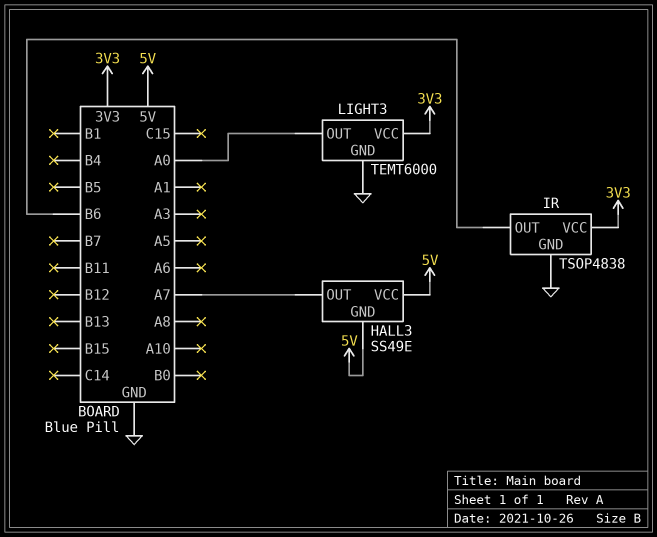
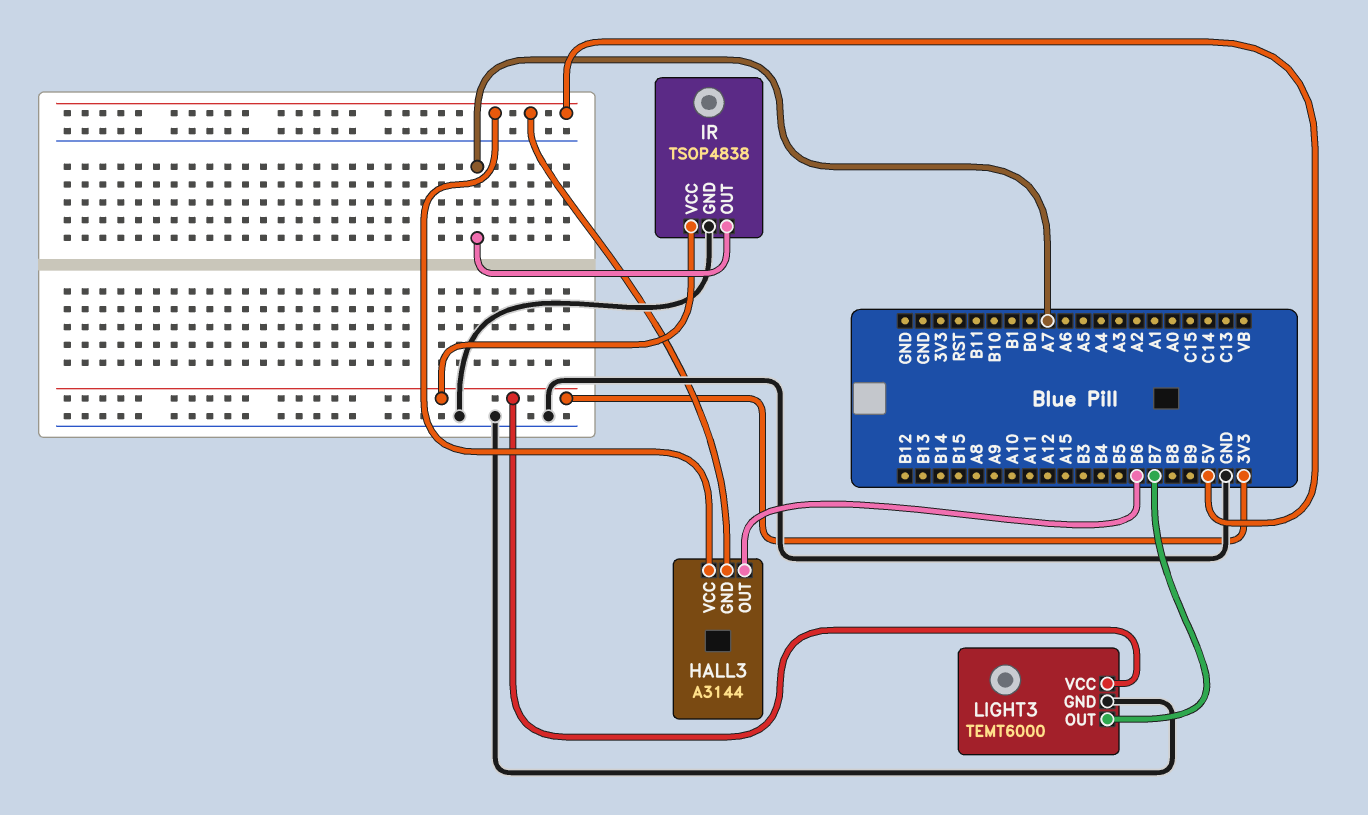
HALL3: SS49E -> A3144
HALL3 pin OUT: A7 -> B6
IR pin OUT: B6 -> A7
LIGHT3 pin OUT: A0 -> B7

